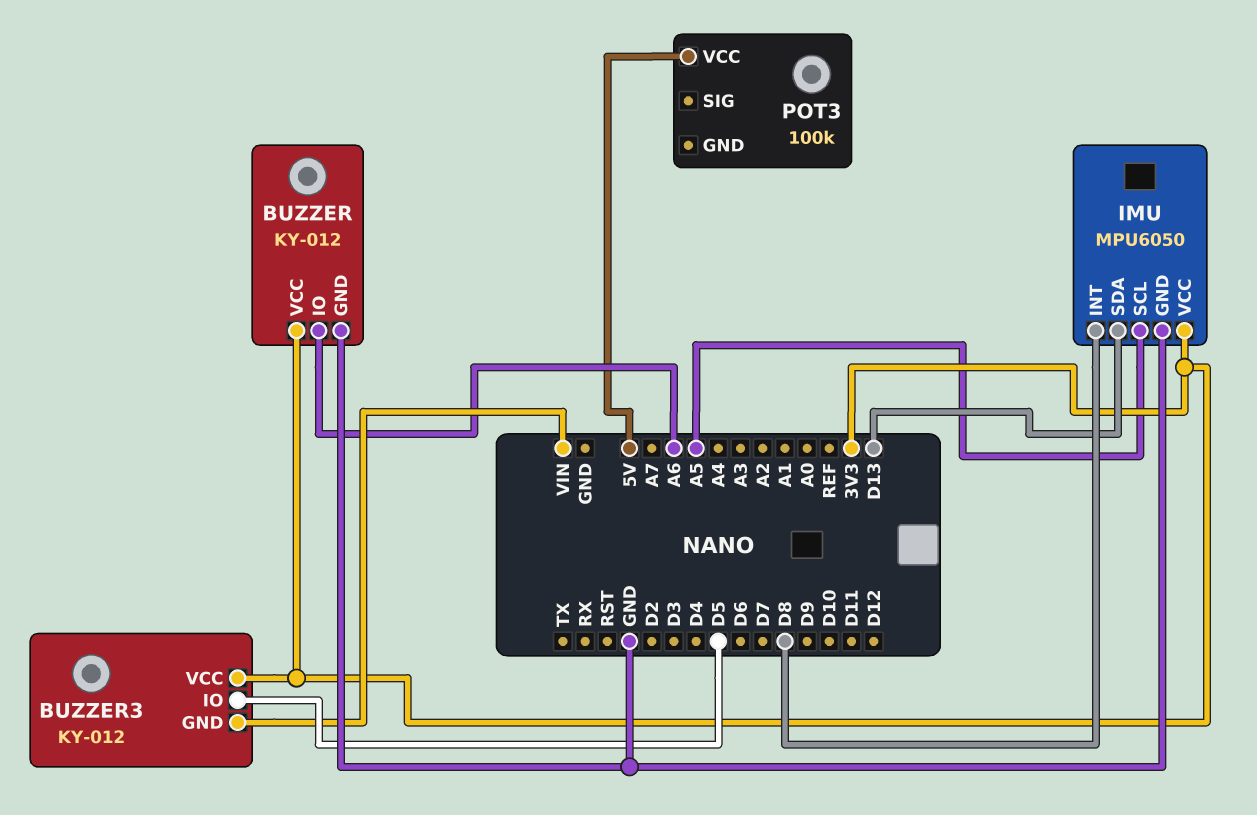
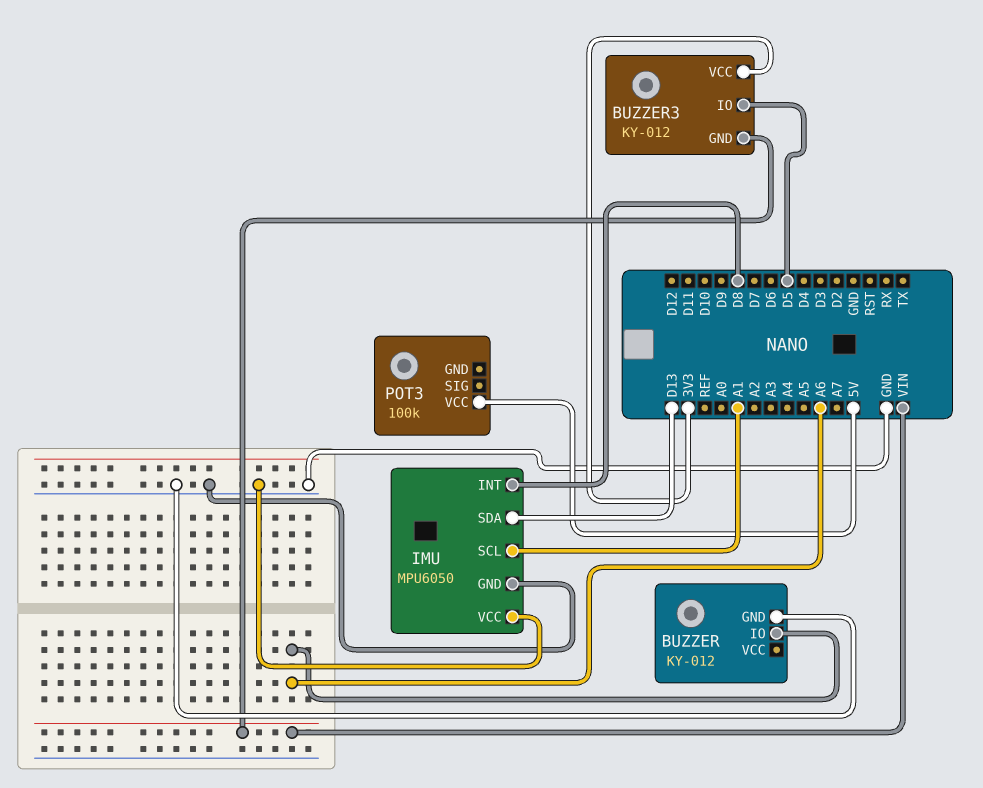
BUZZER pin VCC: 3V3 -> none
IMU pin SCL: A5 -> A1
IMU pin VCC: 3V3 -> GND

